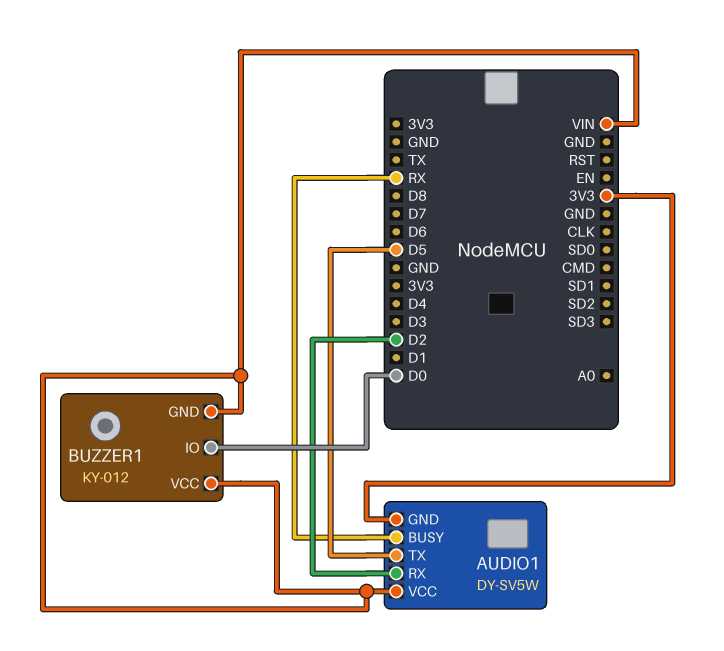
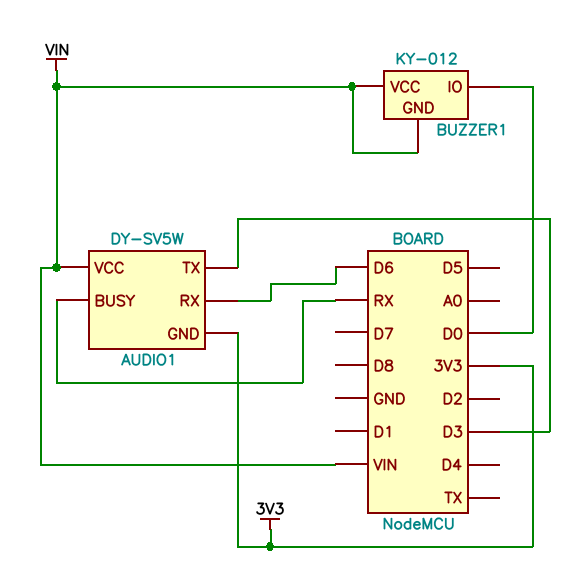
AUDIO1 pin RX: D2 -> D6
AUDIO1 pin TX: D5 -> D3

